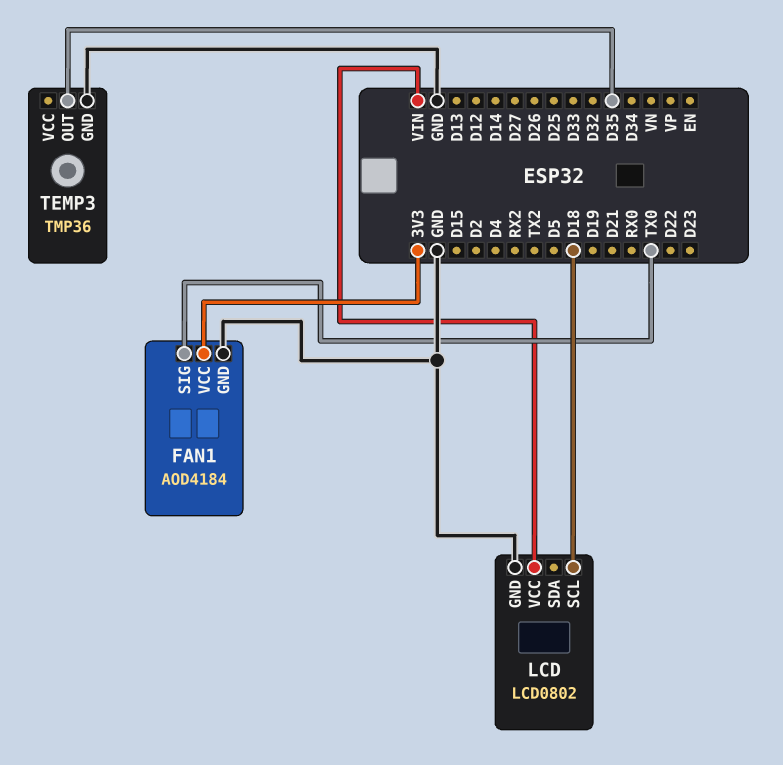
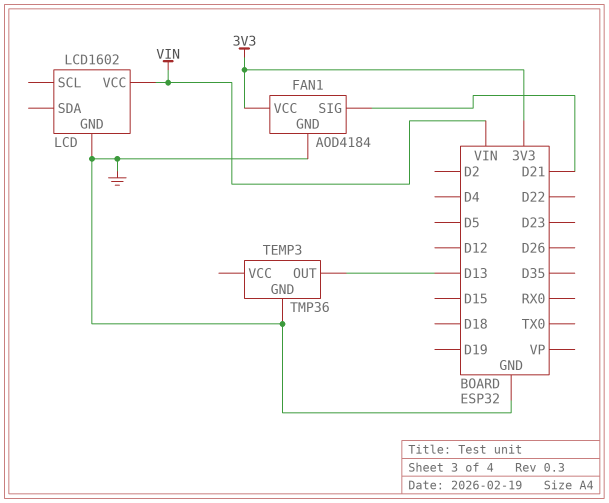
FAN1 pin SIG: TX0 -> D21
LCD: LCD0802 -> LCD1602
LCD pin SCL: D18 -> none
TEMP3 pin OUT: D35 -> D13

